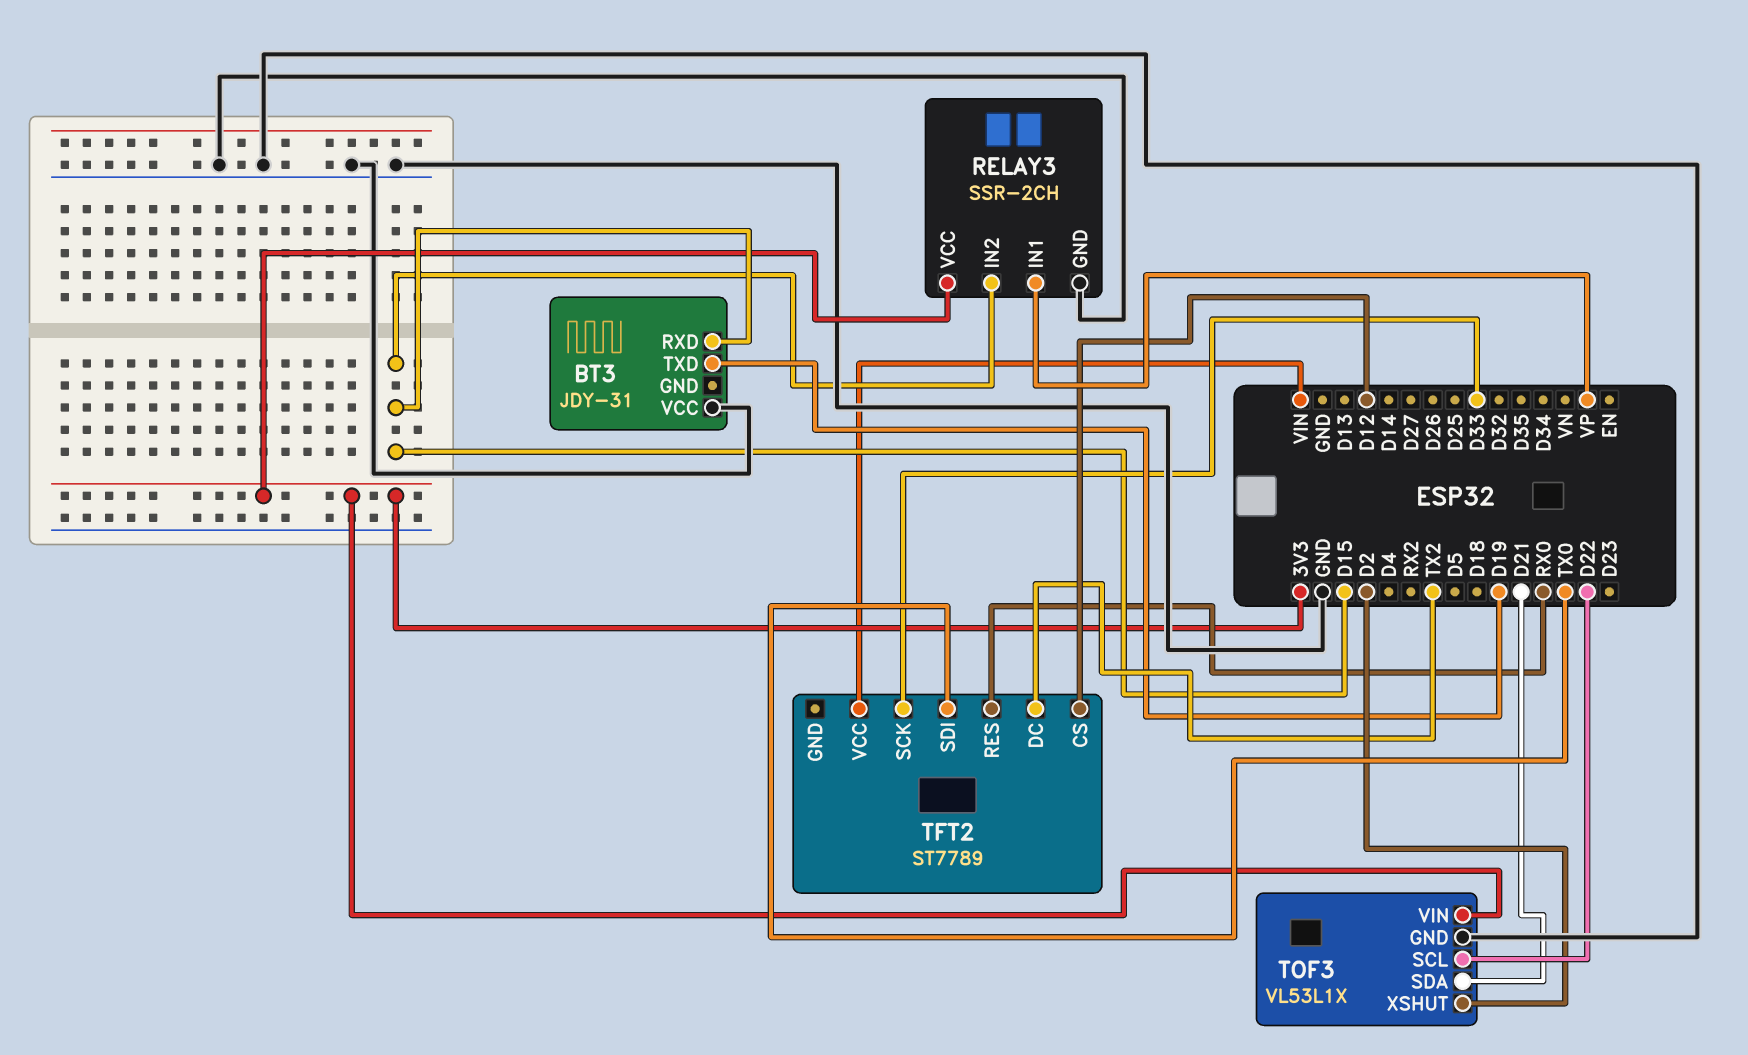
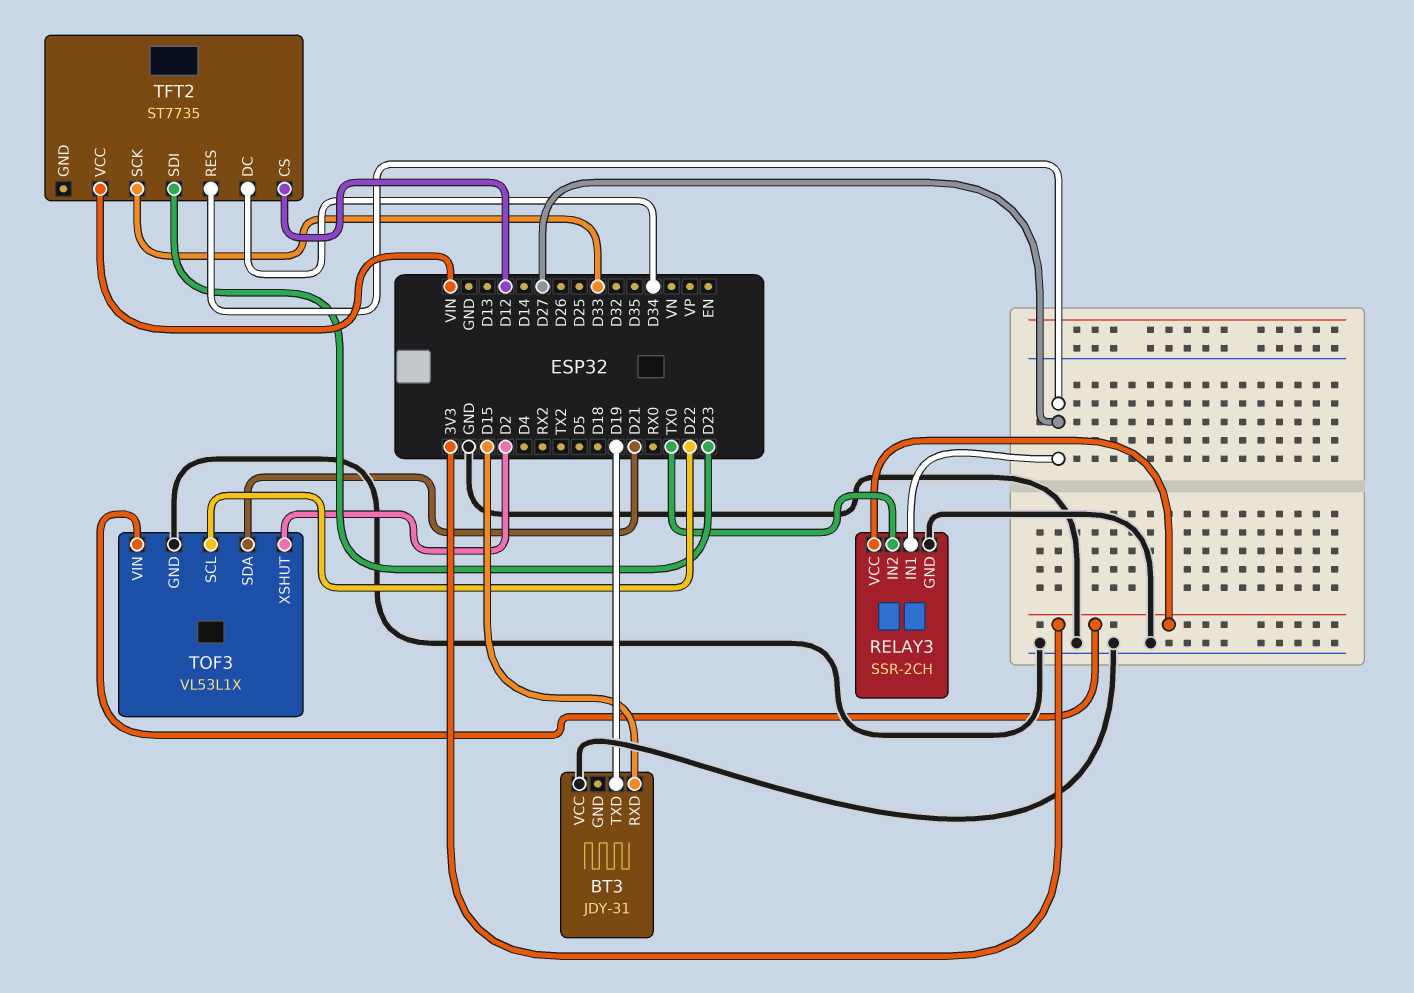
RELAY3 pin IN1: VP -> D27
RELAY3 pin IN2: D15 -> TX0
TFT2: ST7789 -> ST7735
TFT2 pin DC: TX2 -> D34
TFT2 pin RES: RX0 -> D27
TFT2 pin SDI: TX0 -> D23

